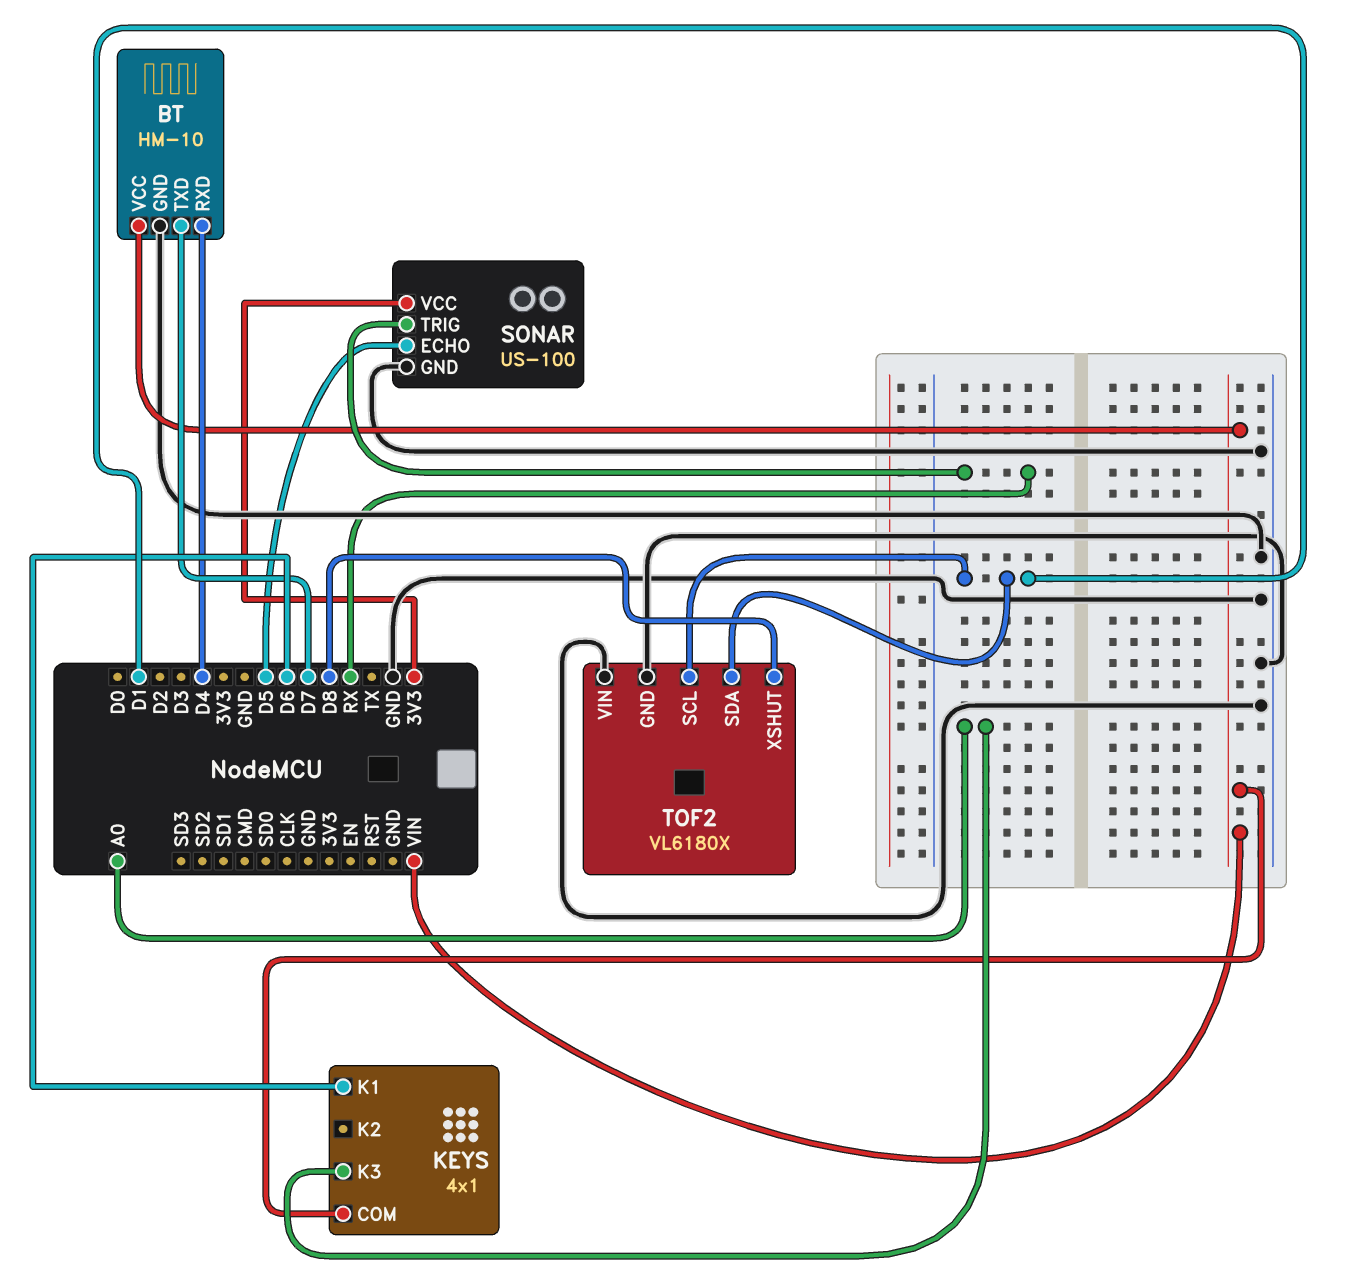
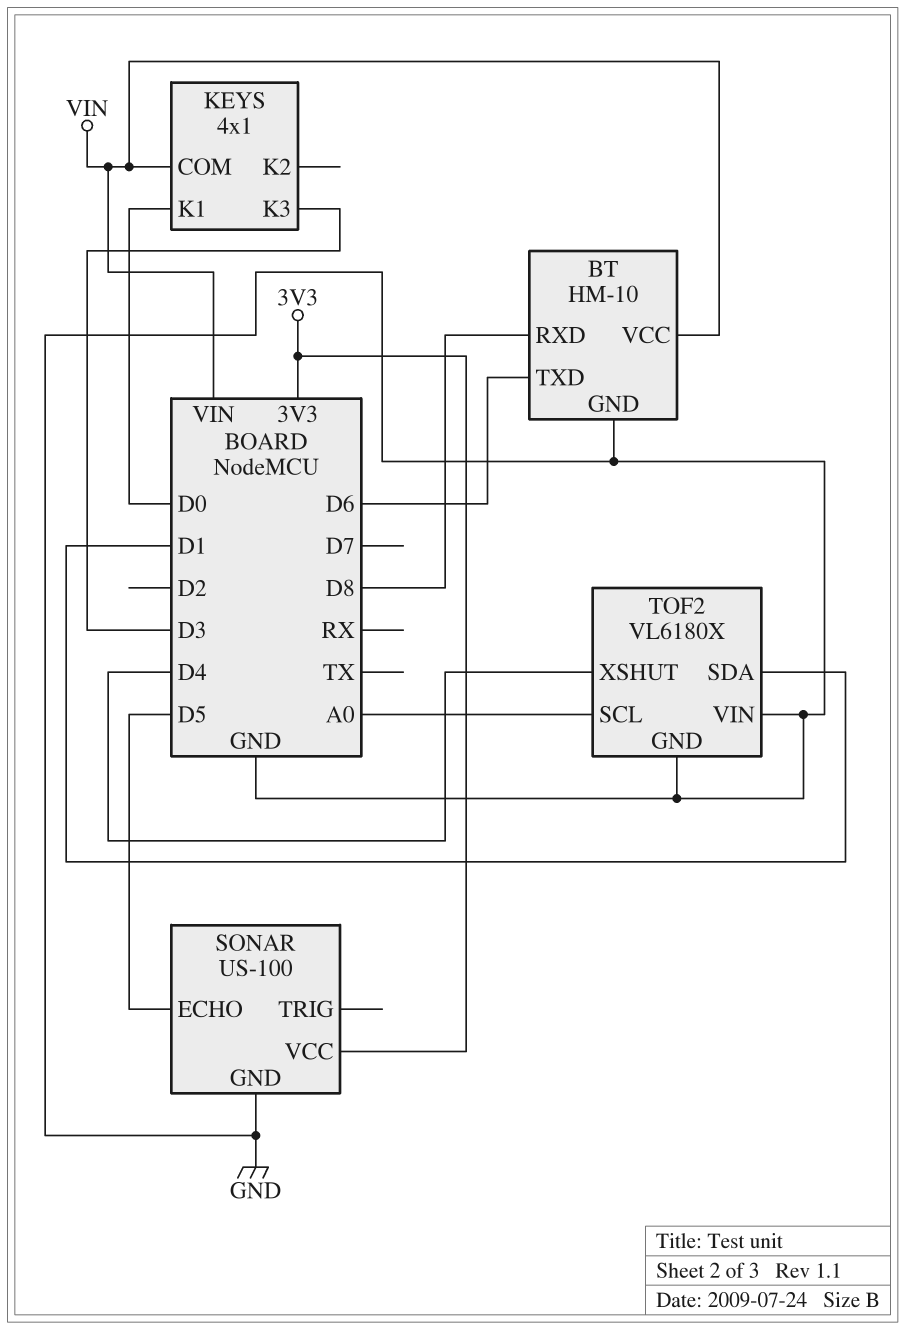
BT pin RXD: D4 -> D8
BT pin TXD: D7 -> D6
KEYS pin K1: D6 -> D0
KEYS pin K3: A0 -> D3
SONAR pin TRIG: RX -> none
TOF2 pin SCL: D1 -> A0
TOF2 pin XSHUT: D8 -> D4

